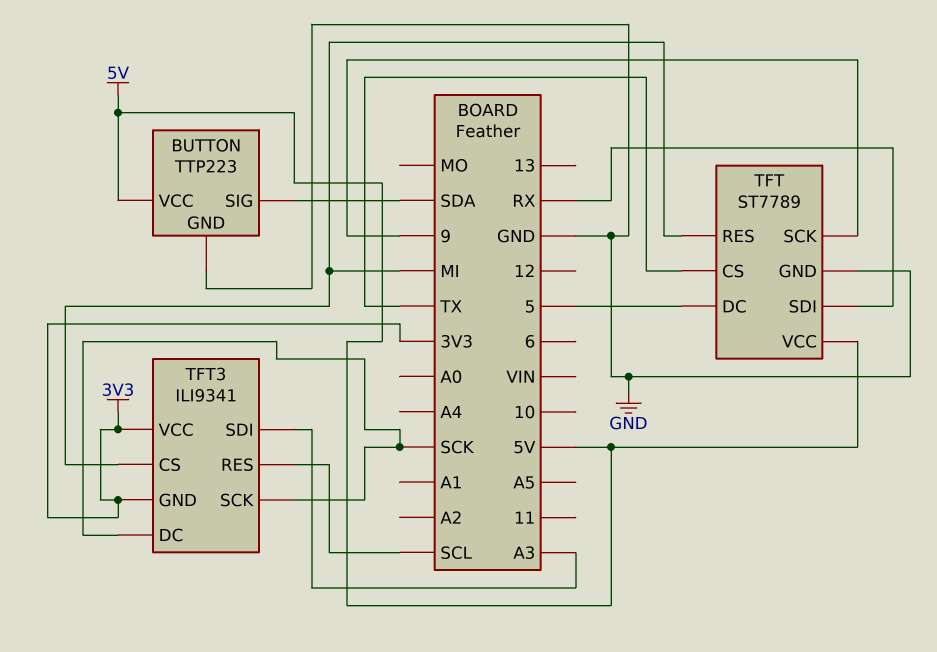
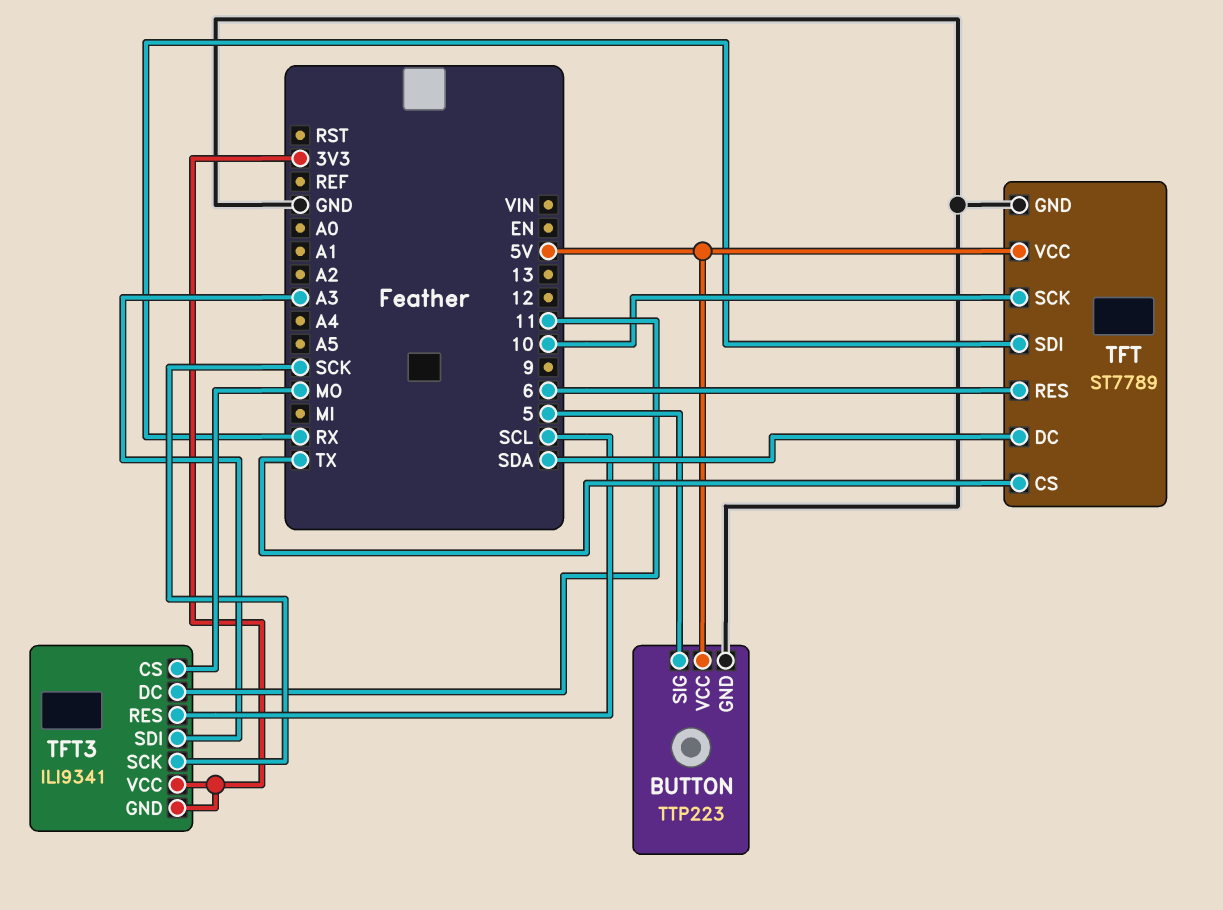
BUTTON pin SIG: SDA -> 5
TFT pin DC: 5 -> SDA
TFT pin RES: MI -> 6
TFT pin SCK: 9 -> 10
TFT3 pin CS: MI -> MO
TFT3 pin DC: SCK -> 11

